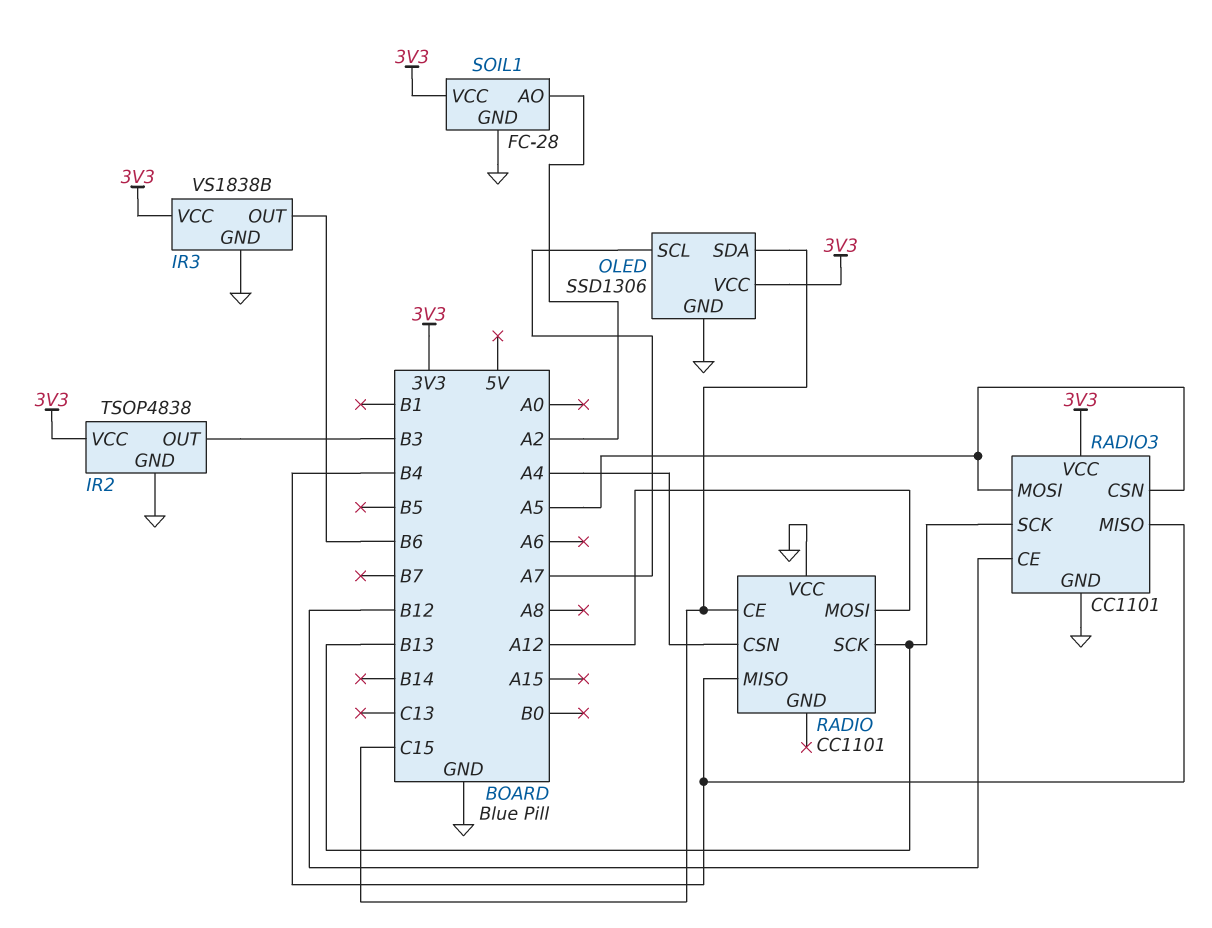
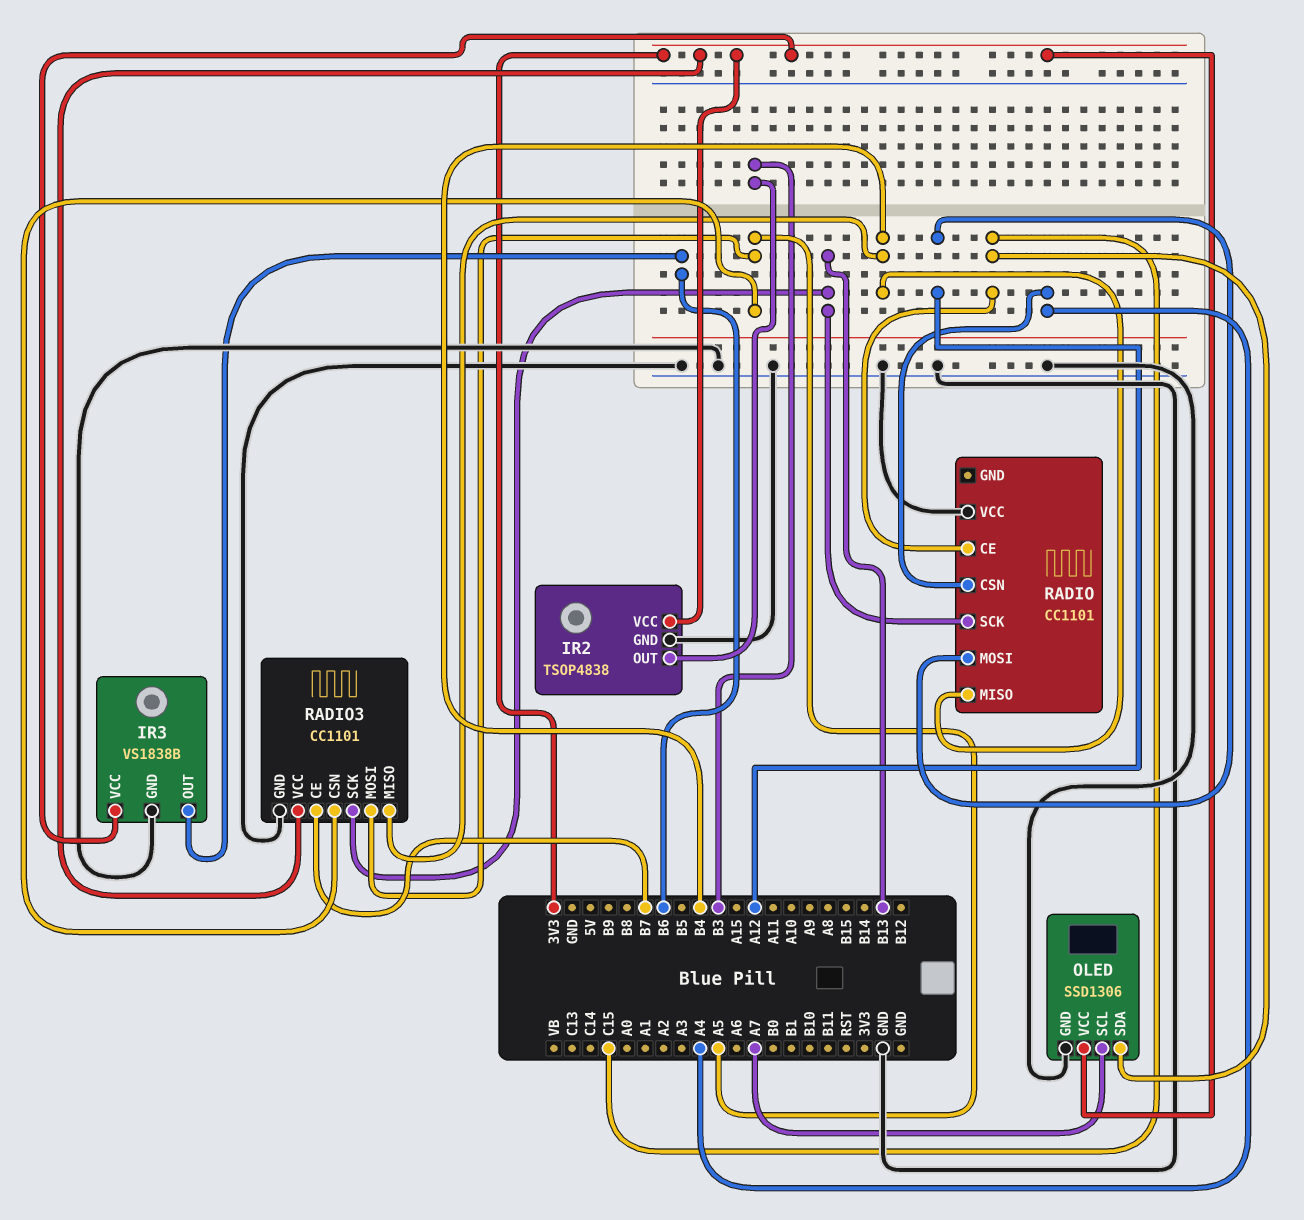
RADIO3 pin CE: B12 -> B7
SOIL1: FC-28 -> none
SOIL1 pin AO: A2 -> none
SOIL1 pin GND: GND -> none
SOIL1 pin VCC: 3V3 -> none

